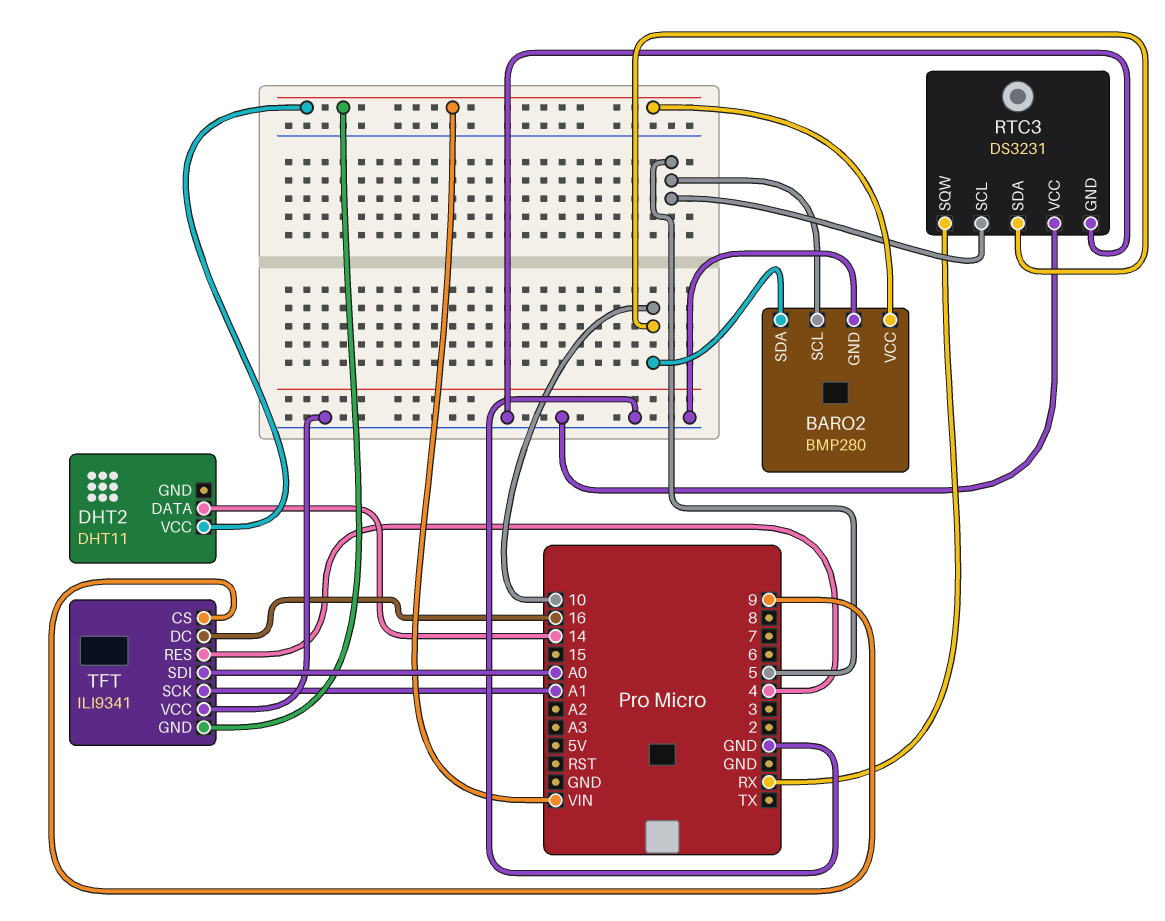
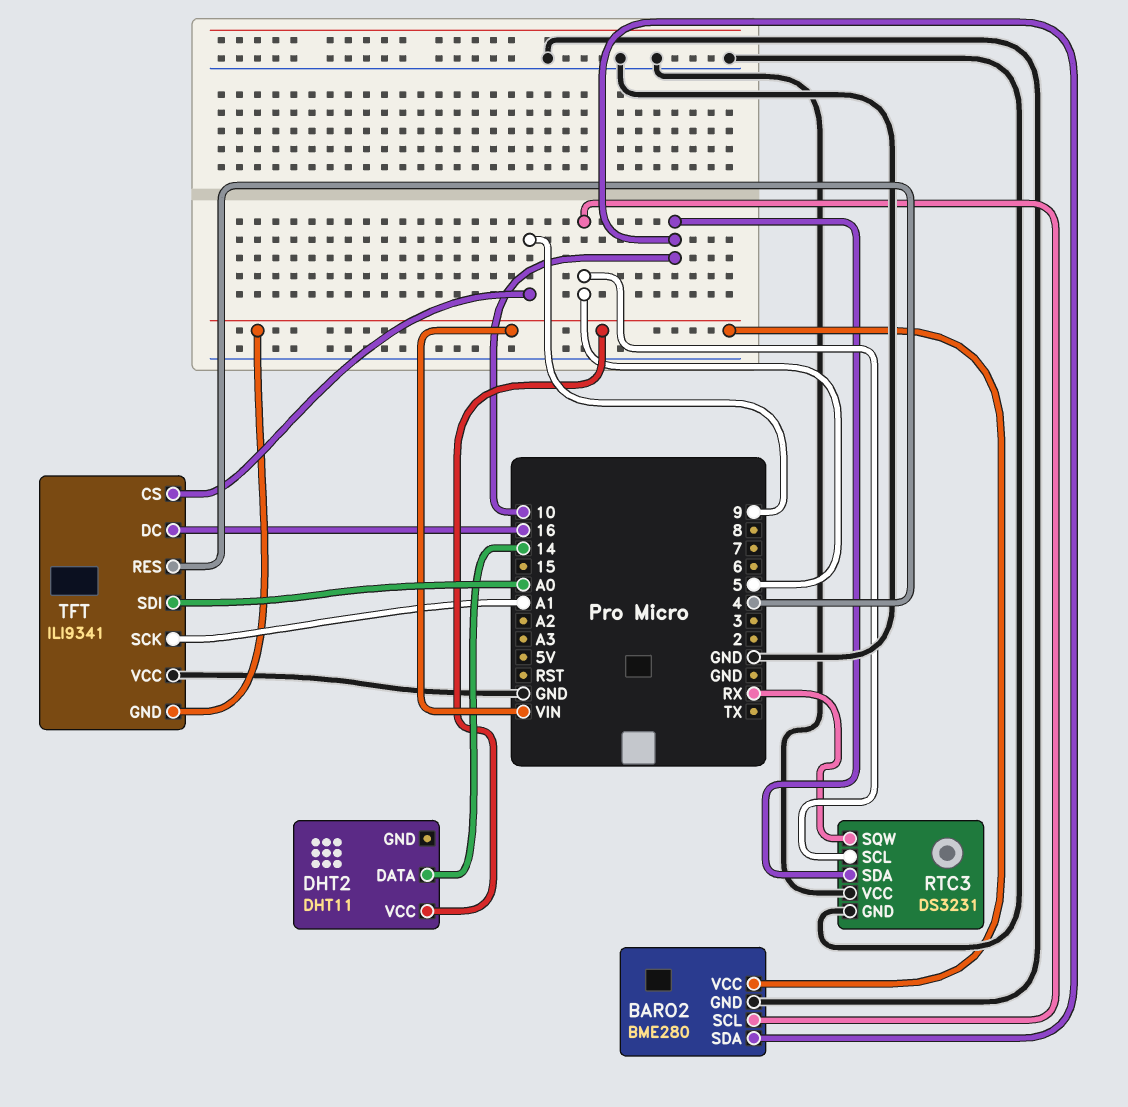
BARO2: BMP280 -> BME280

